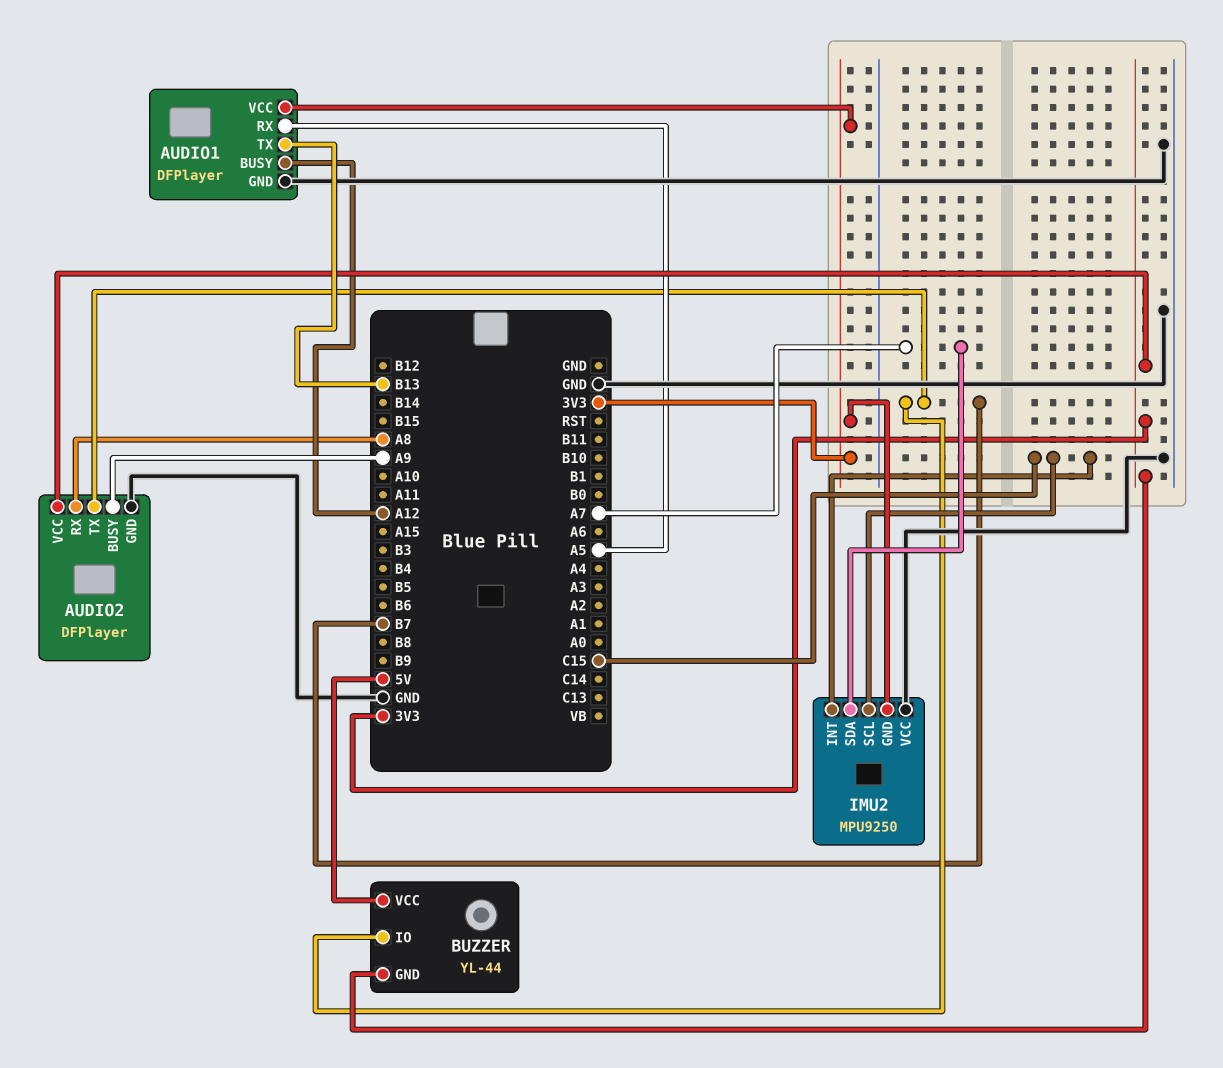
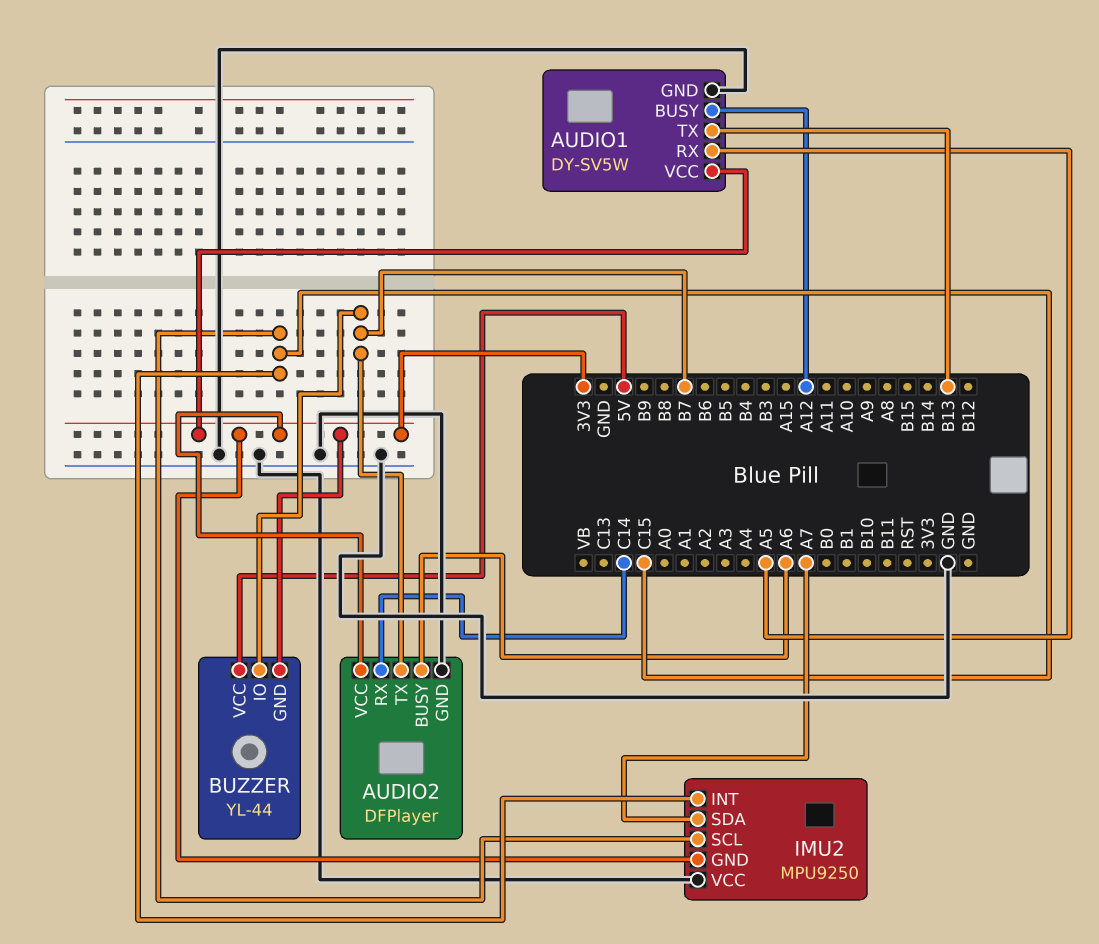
AUDIO1: DFPlayer -> DY-SV5W
AUDIO2 pin BUSY: A9 -> A6
AUDIO2 pin RX: A8 -> C14

